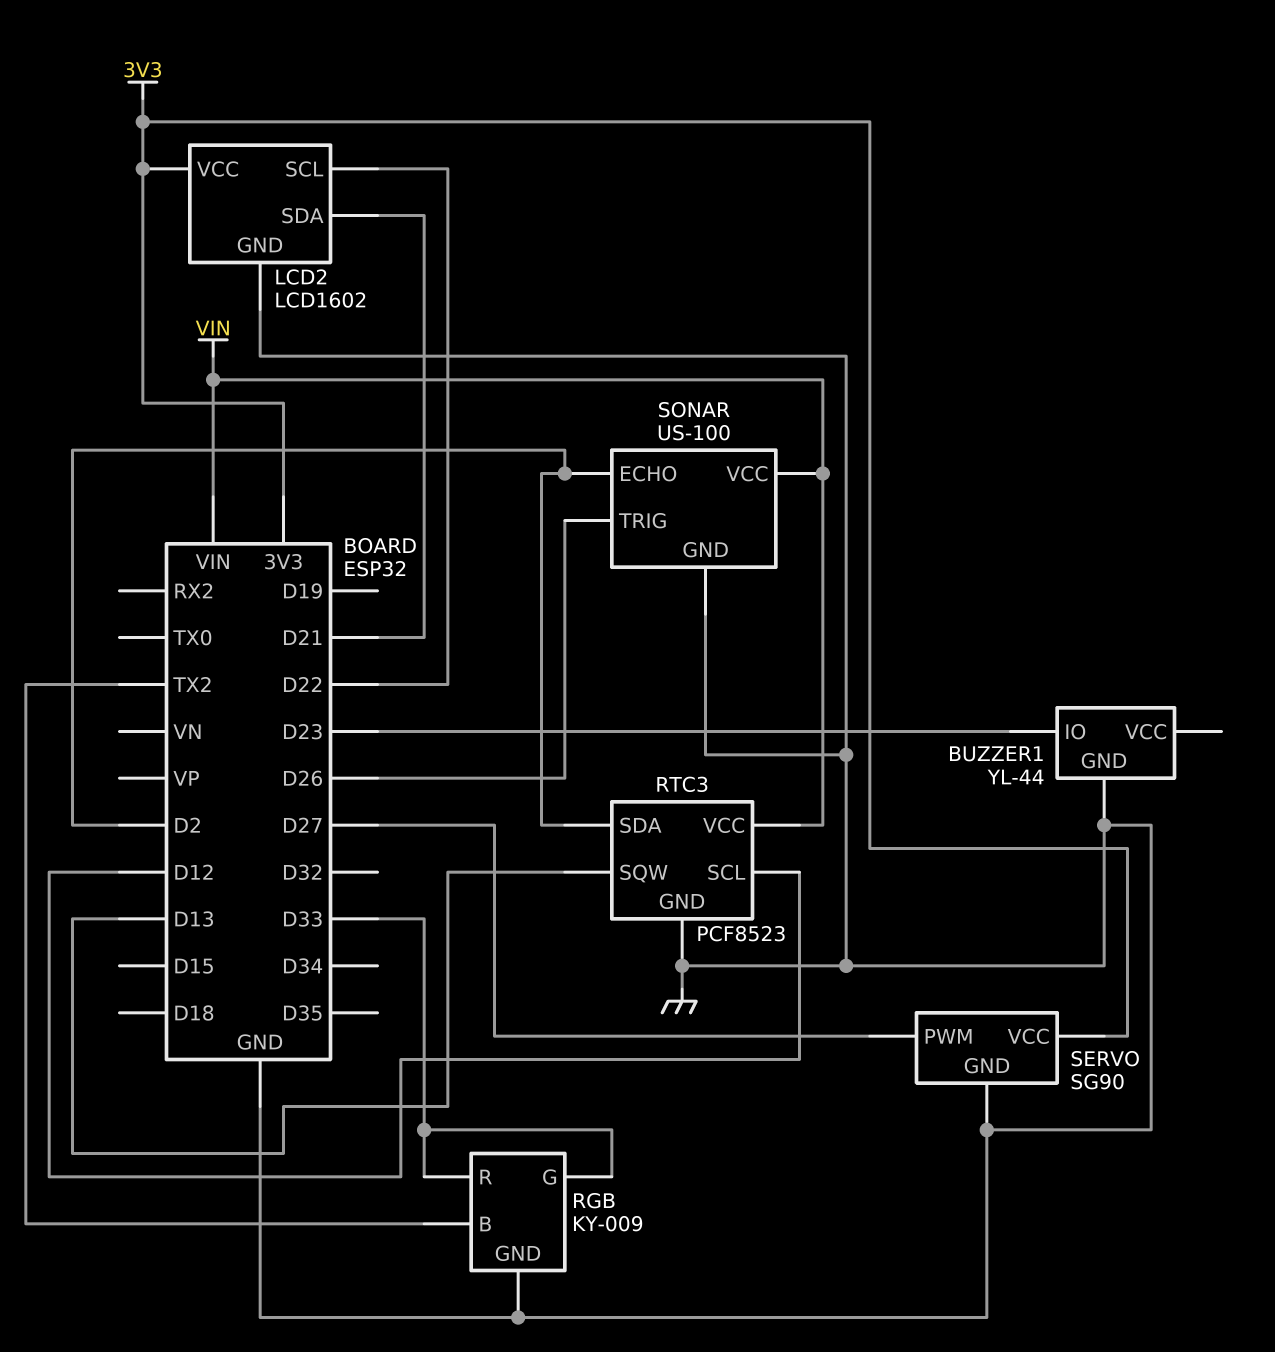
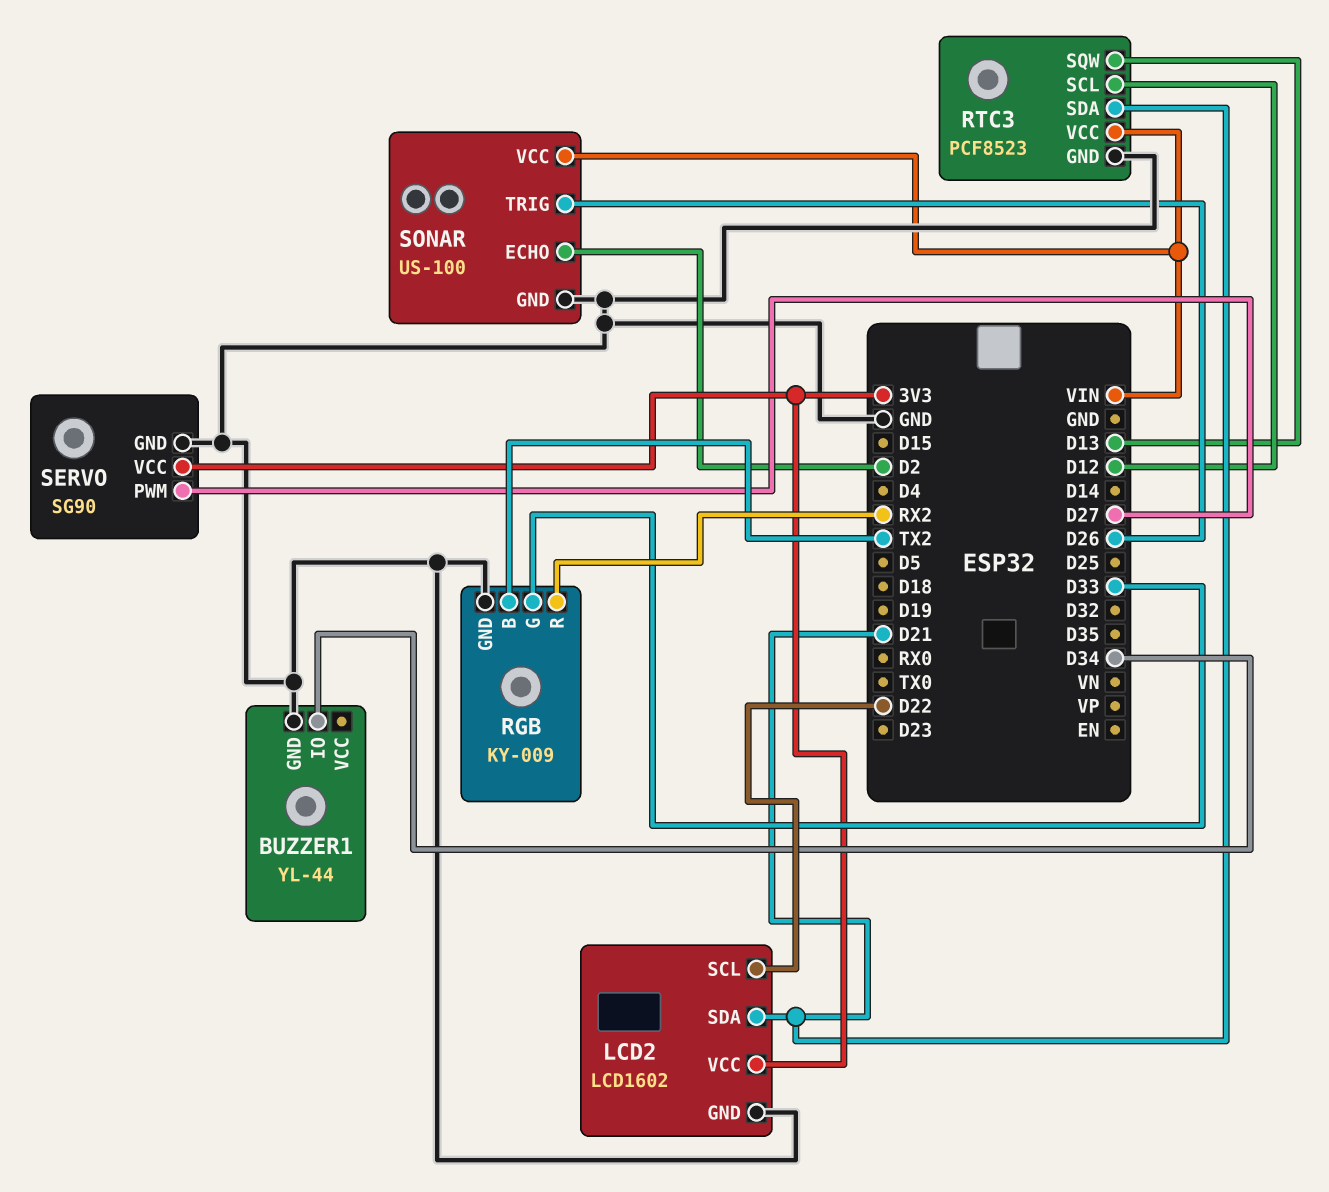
BUZZER1 pin IO: D23 -> D34
RGB pin R: D33 -> RX2
RTC3 pin SDA: D2 -> D21

